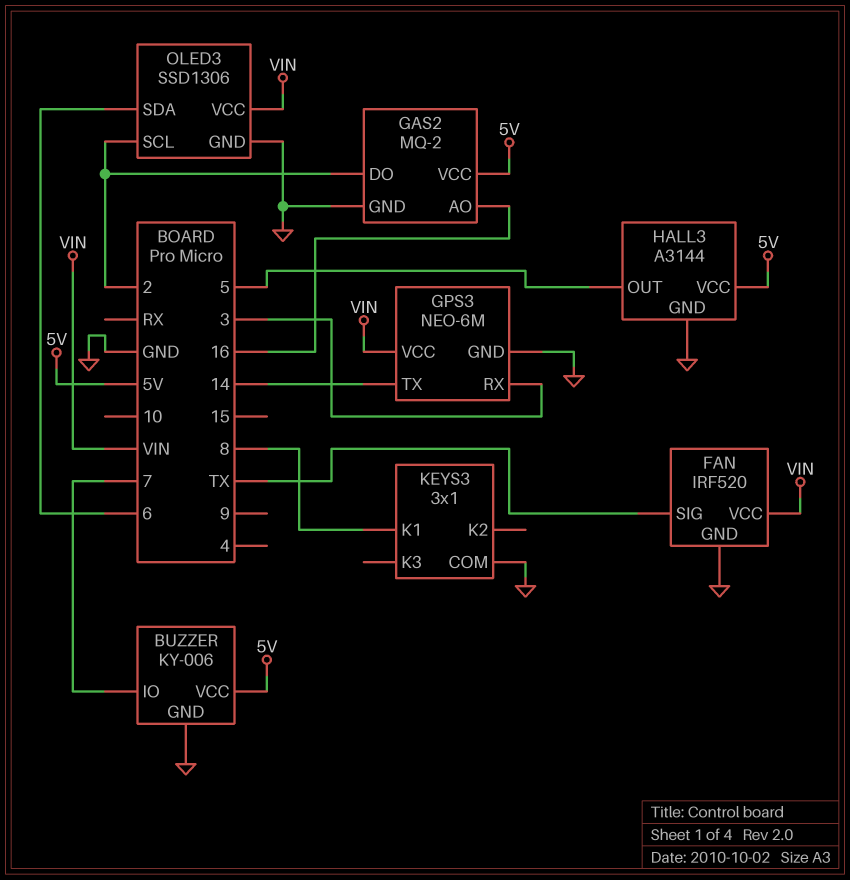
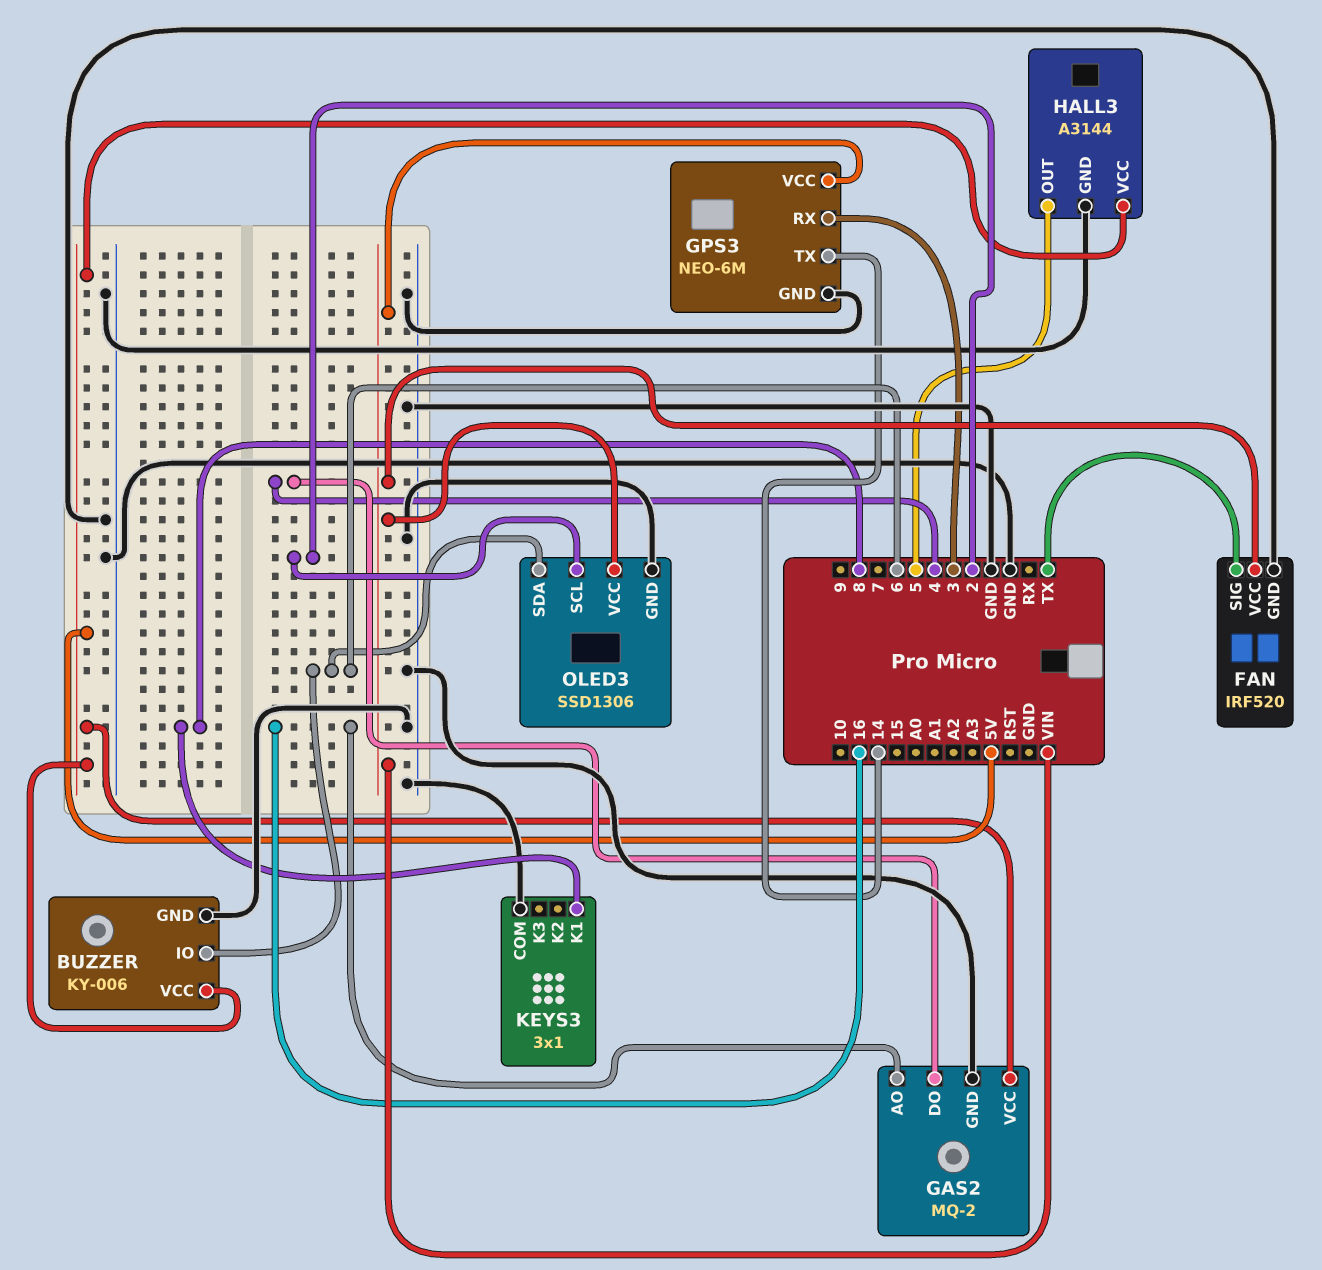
BUZZER pin IO: 7 -> 6
GAS2 pin DO: 2 -> 4

